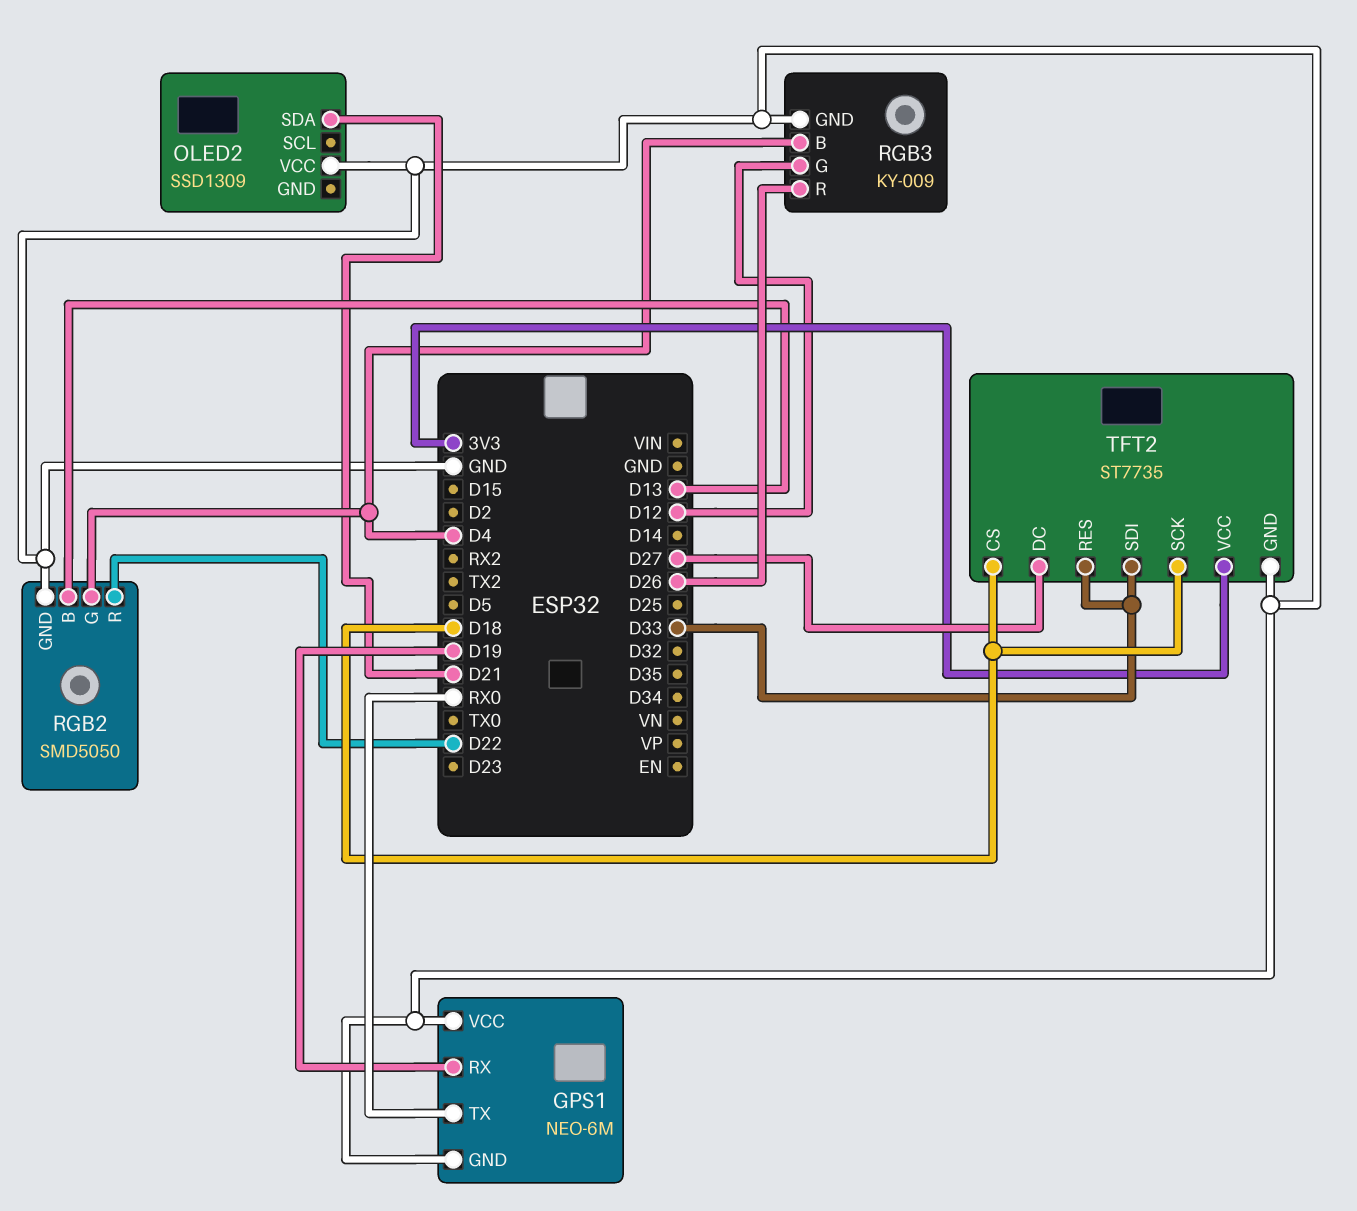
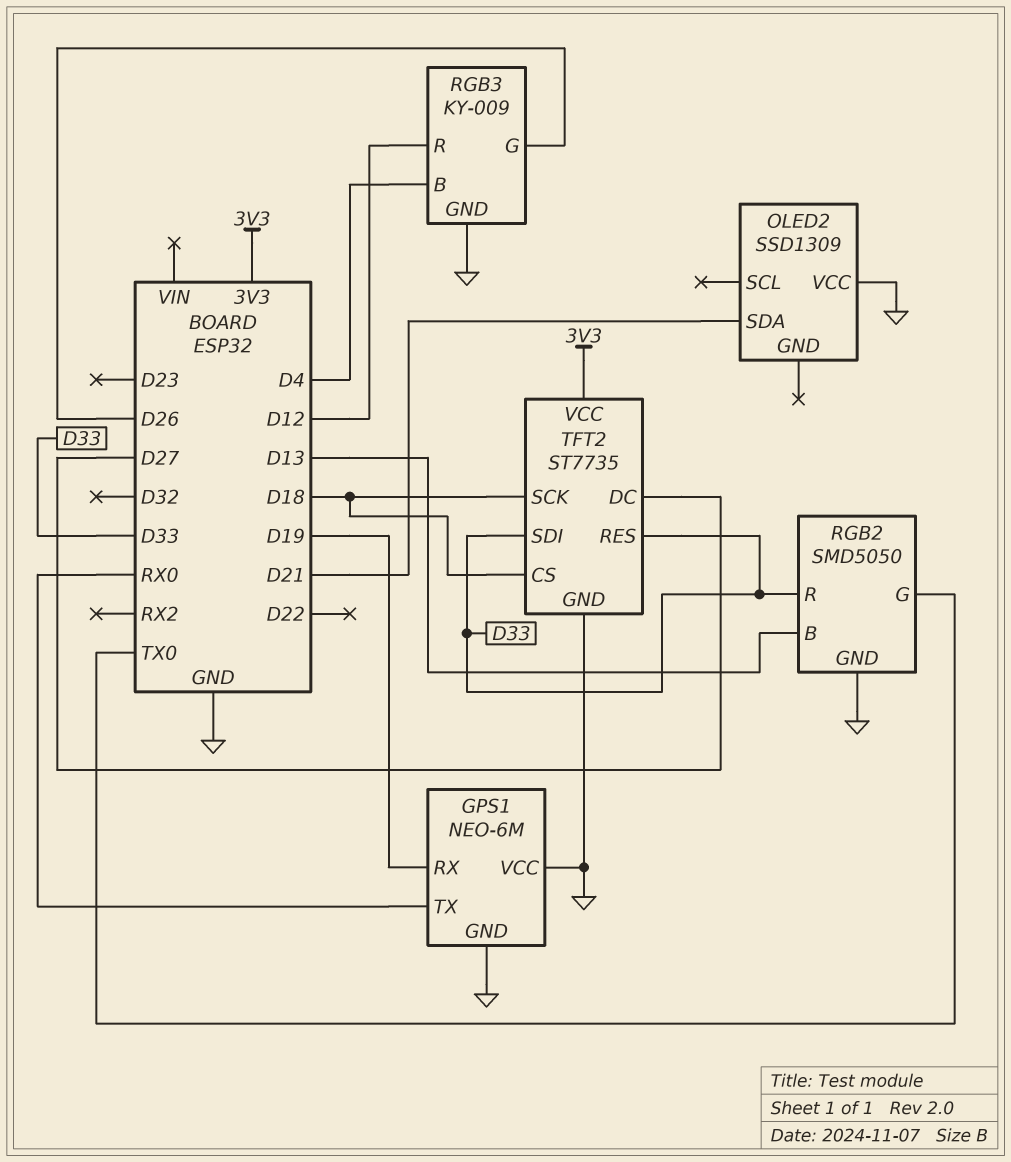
RGB2 pin G: D4 -> TX0
RGB2 pin R: D22 -> D33
RGB3 pin G: D12 -> D26
RGB3 pin R: D26 -> D12

